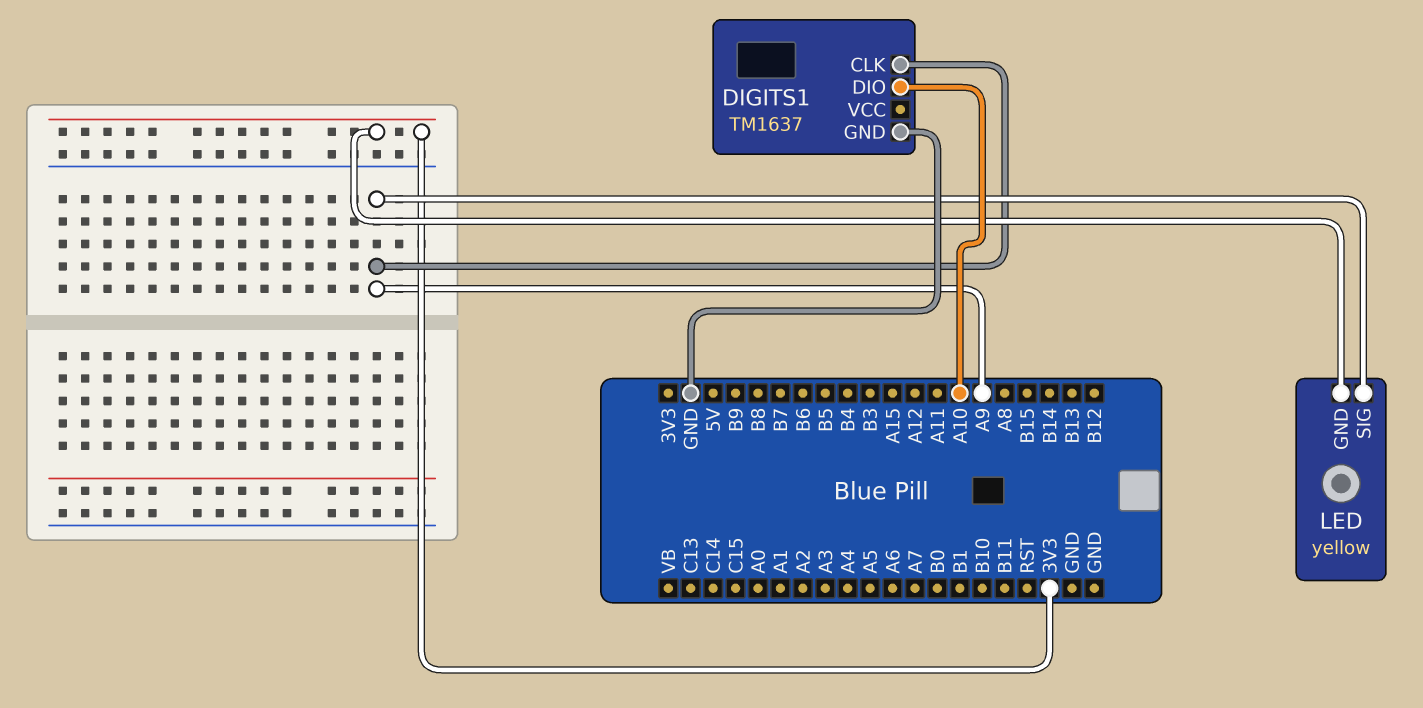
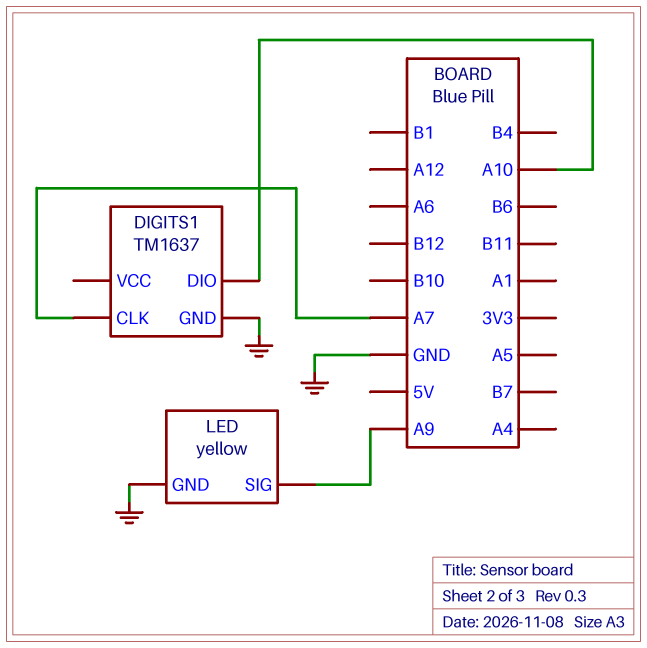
DIGITS1 pin CLK: A9 -> A7
LED pin GND: 3V3 -> GND

